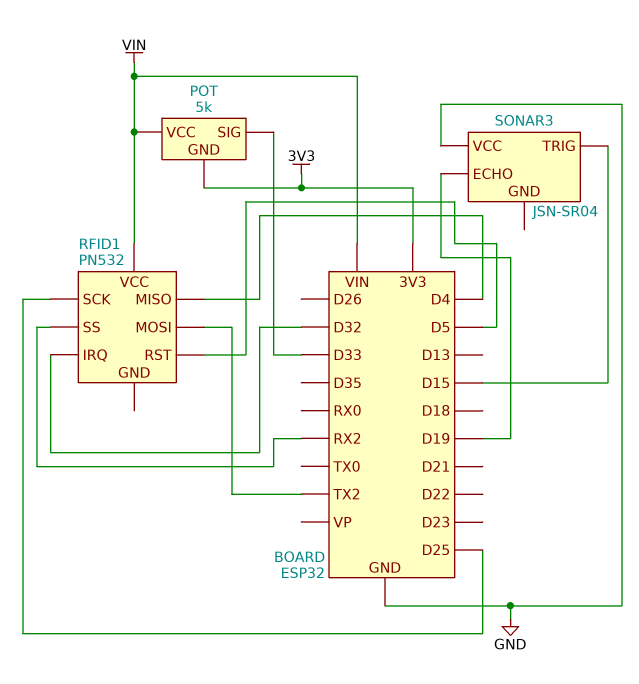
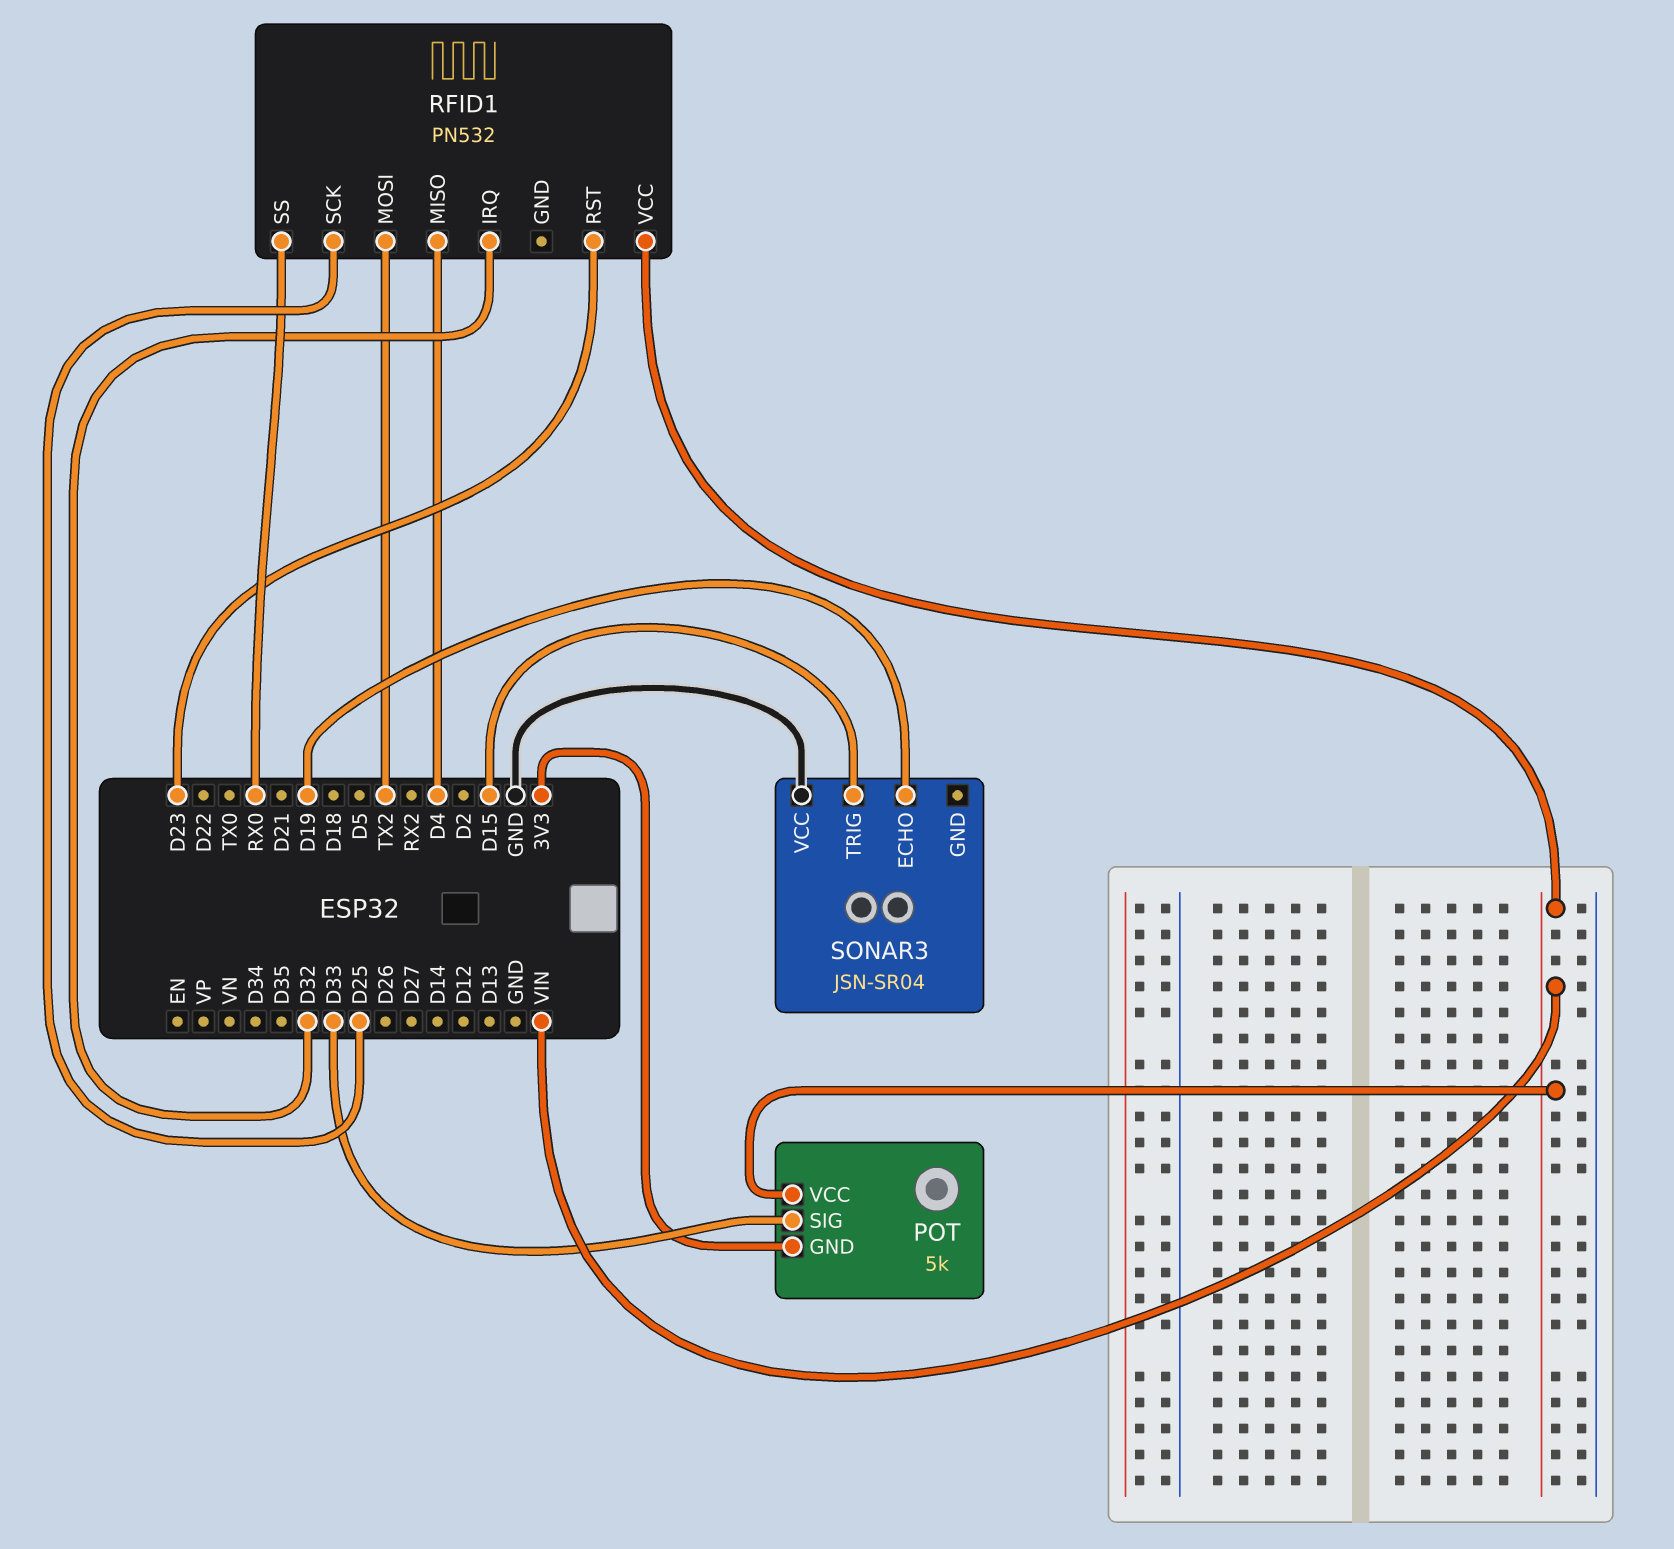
RFID1 pin RST: D5 -> D23
RFID1 pin SS: RX2 -> RX0

